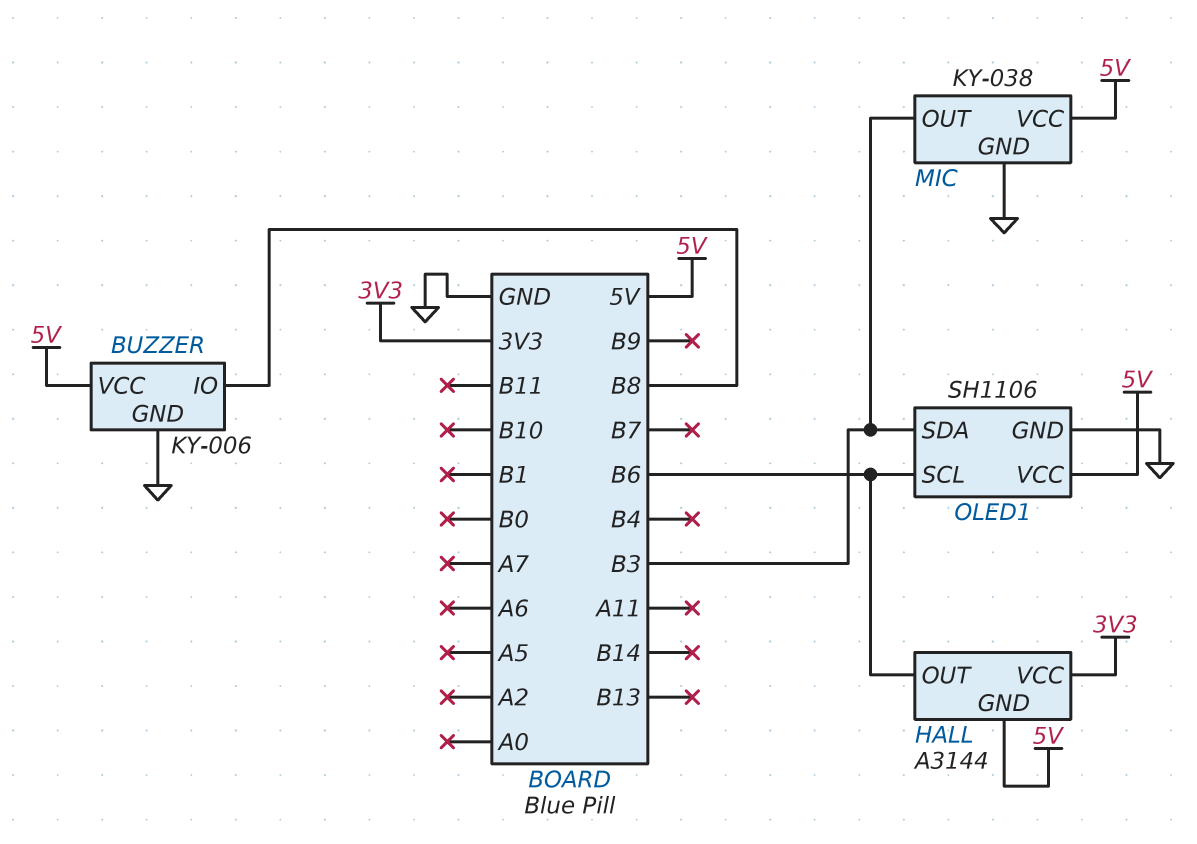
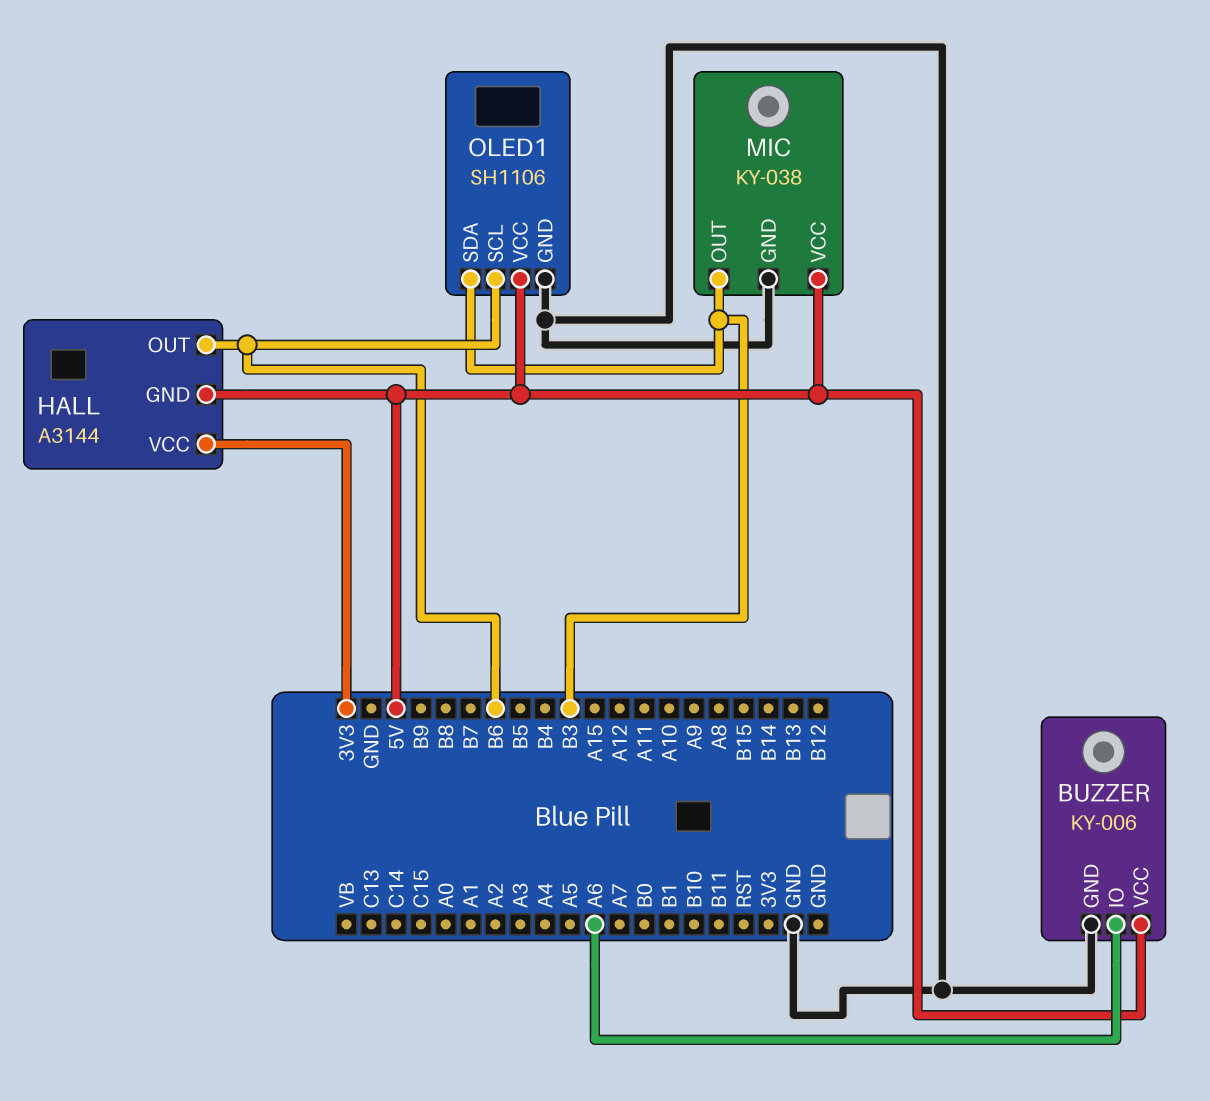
BUZZER pin IO: B8 -> A6

